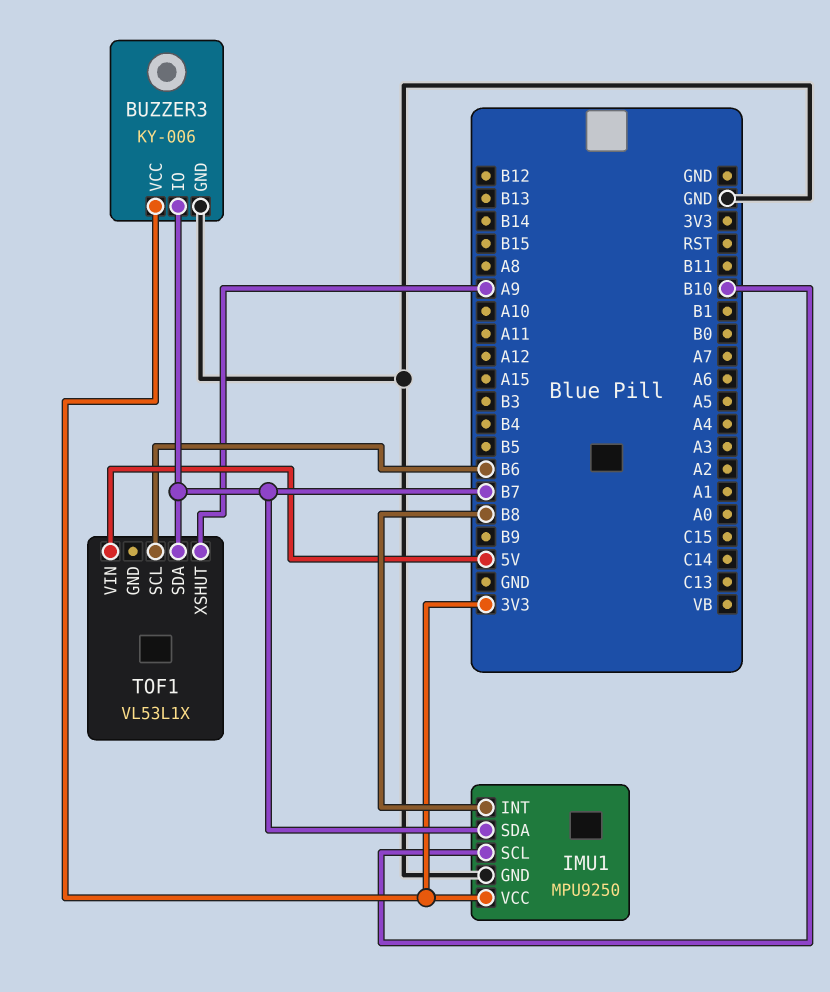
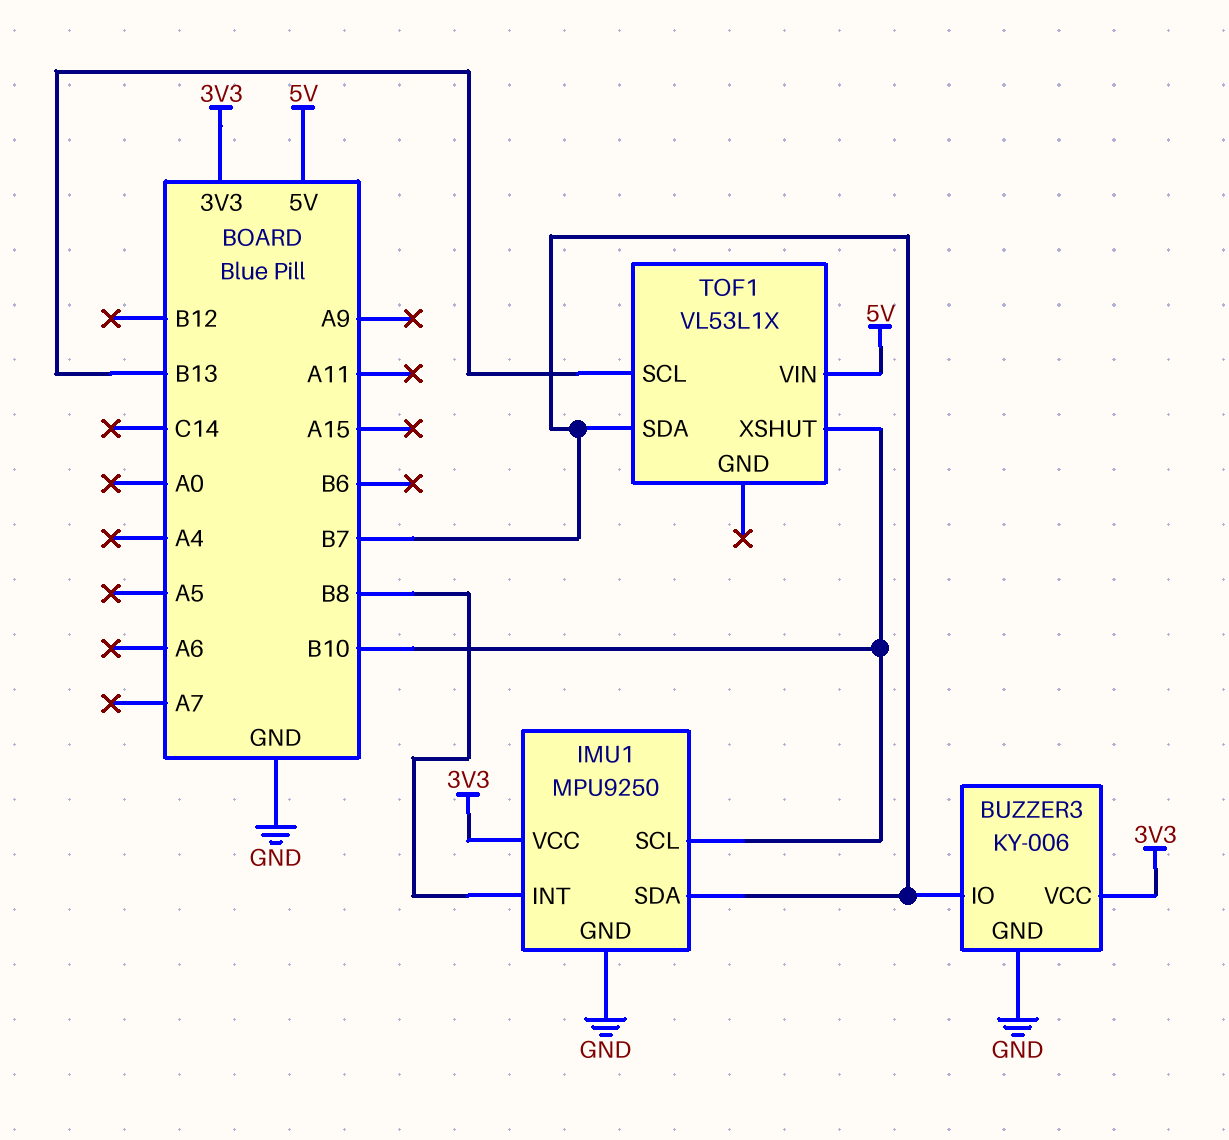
TOF1 pin SCL: B6 -> B13
TOF1 pin XSHUT: A9 -> B10

